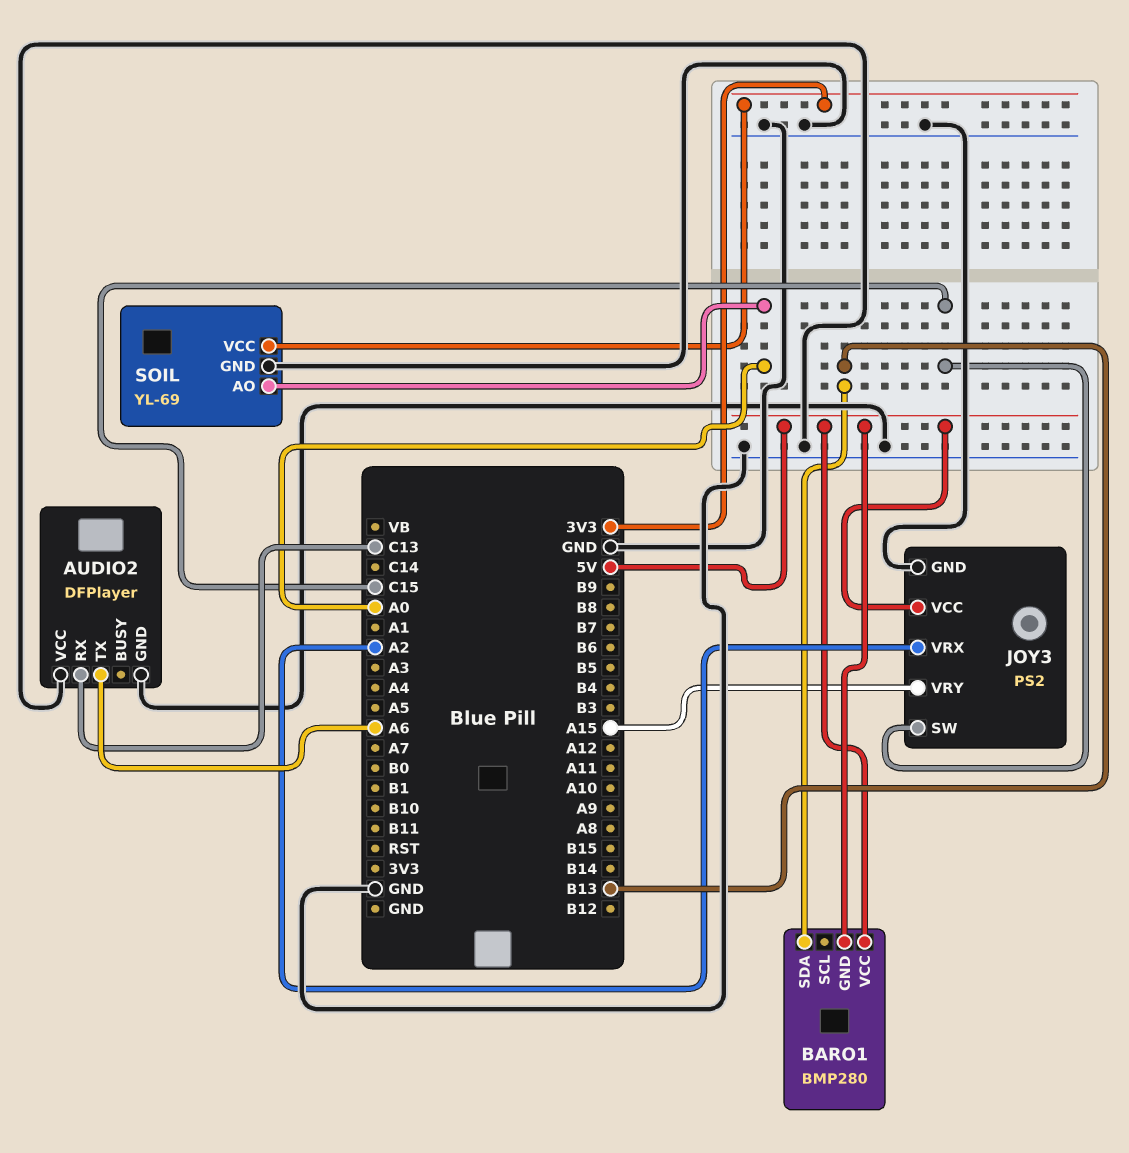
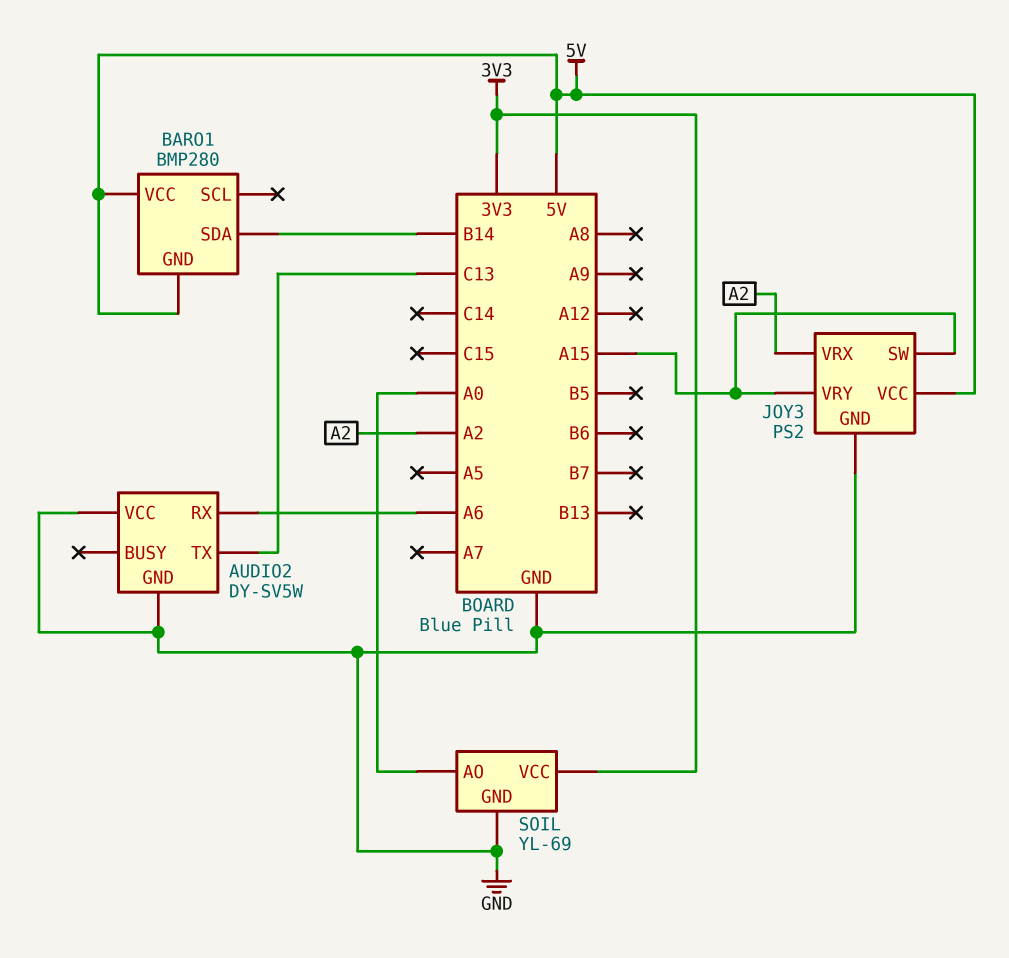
AUDIO2: DFPlayer -> DY-SV5W
AUDIO2 pin RX: C13 -> A6
AUDIO2 pin TX: A6 -> C13
BARO1 pin SDA: B13 -> B14
JOY3 pin SW: C15 -> A15

